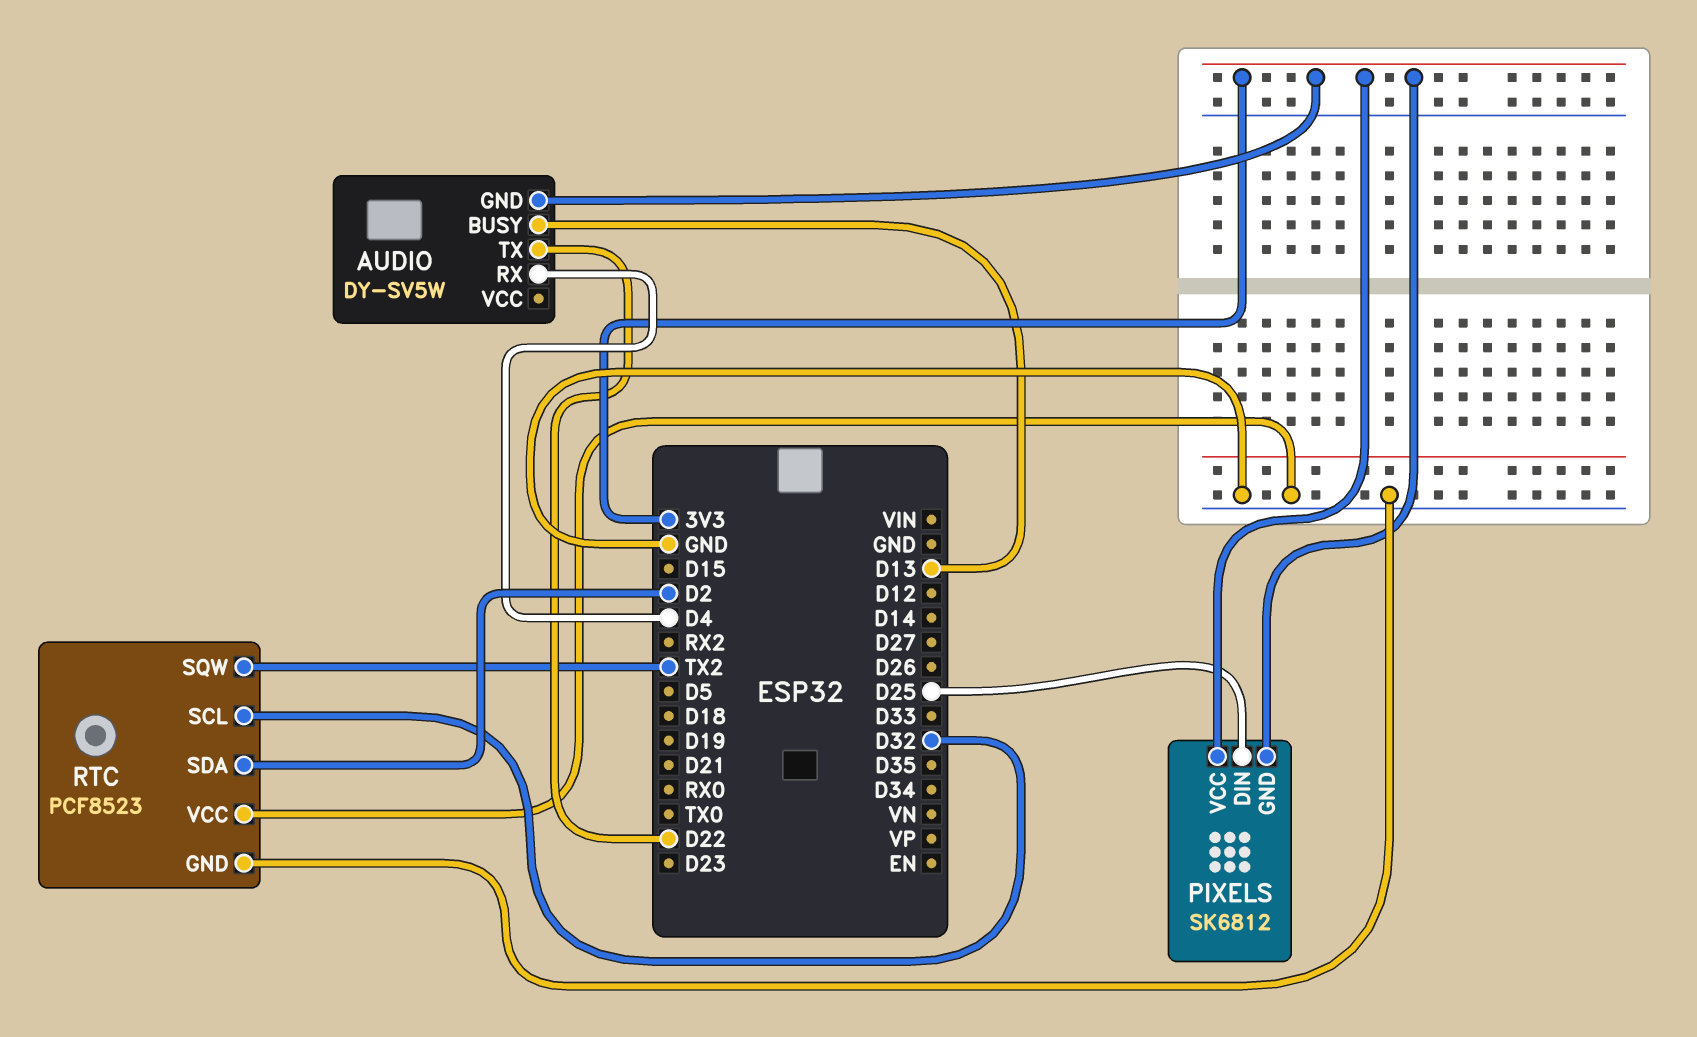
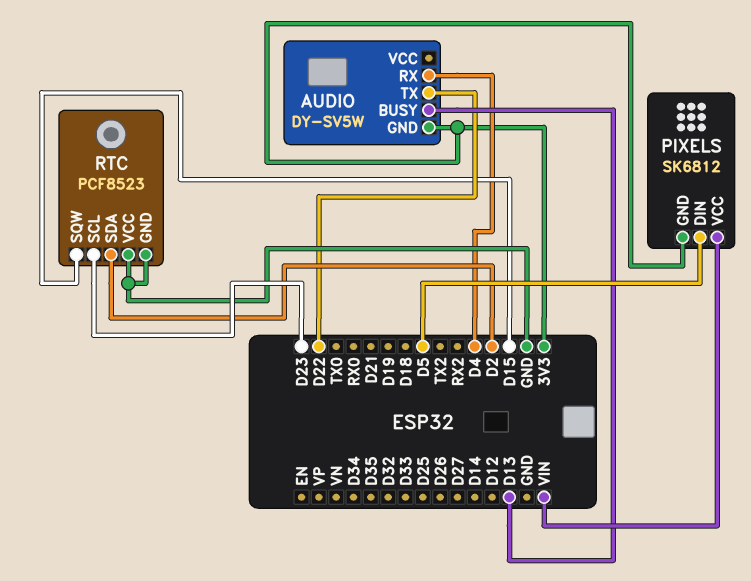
PIXELS pin DIN: D25 -> D5
PIXELS pin VCC: 3V3 -> VIN
RTC pin SCL: D32 -> D23
RTC pin SQW: TX2 -> D15

